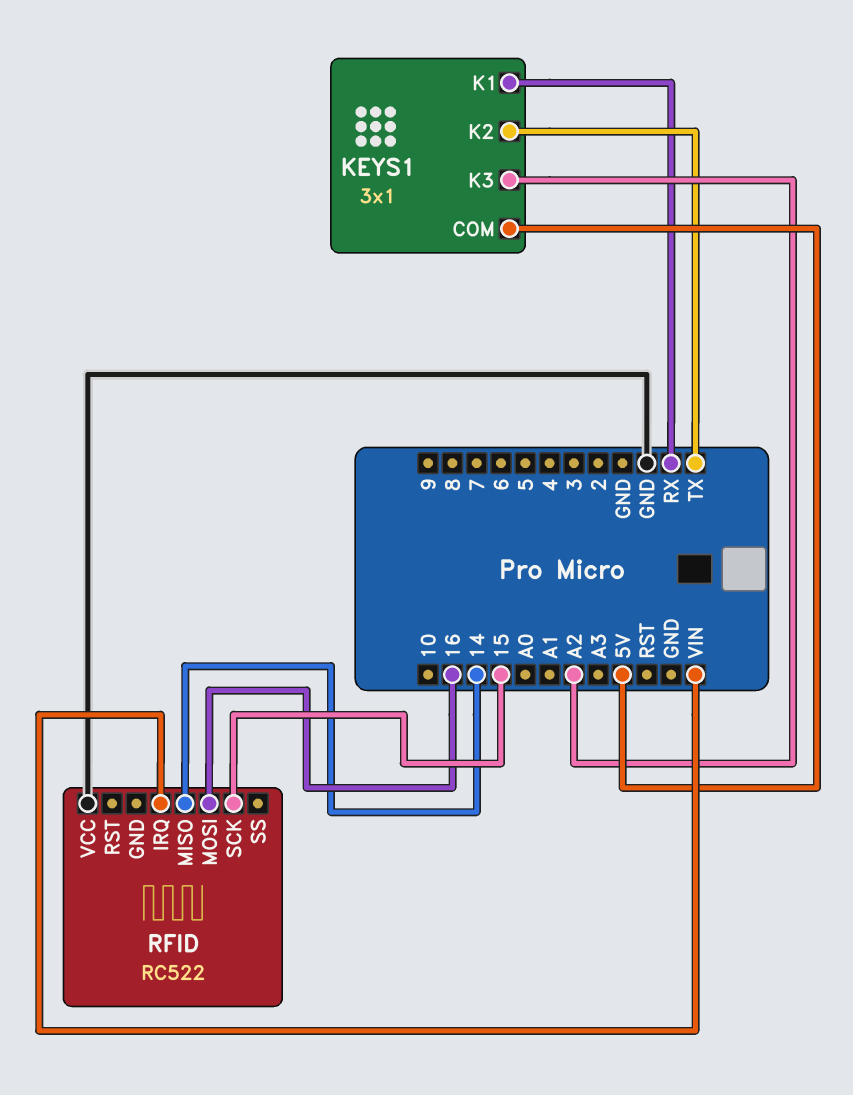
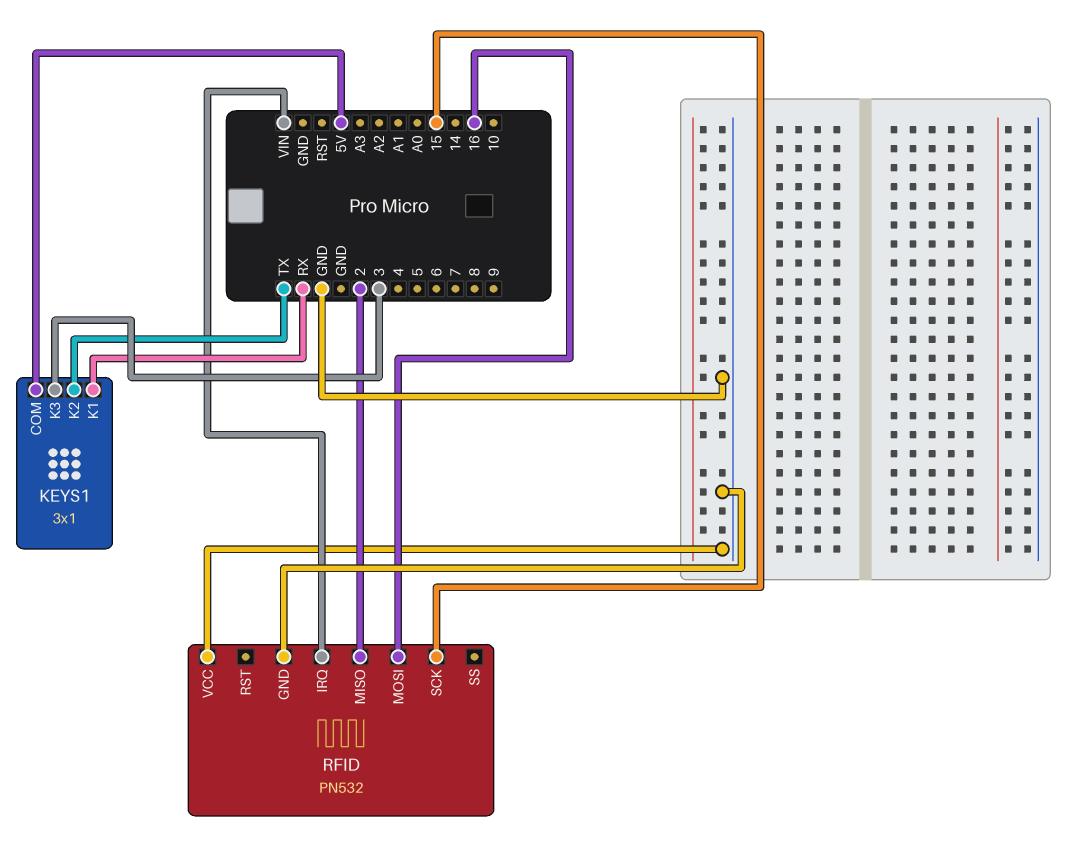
KEYS1 pin K3: A2 -> 3
RFID: RC522 -> PN532
RFID pin GND: none -> GND
RFID pin MISO: 14 -> 2

